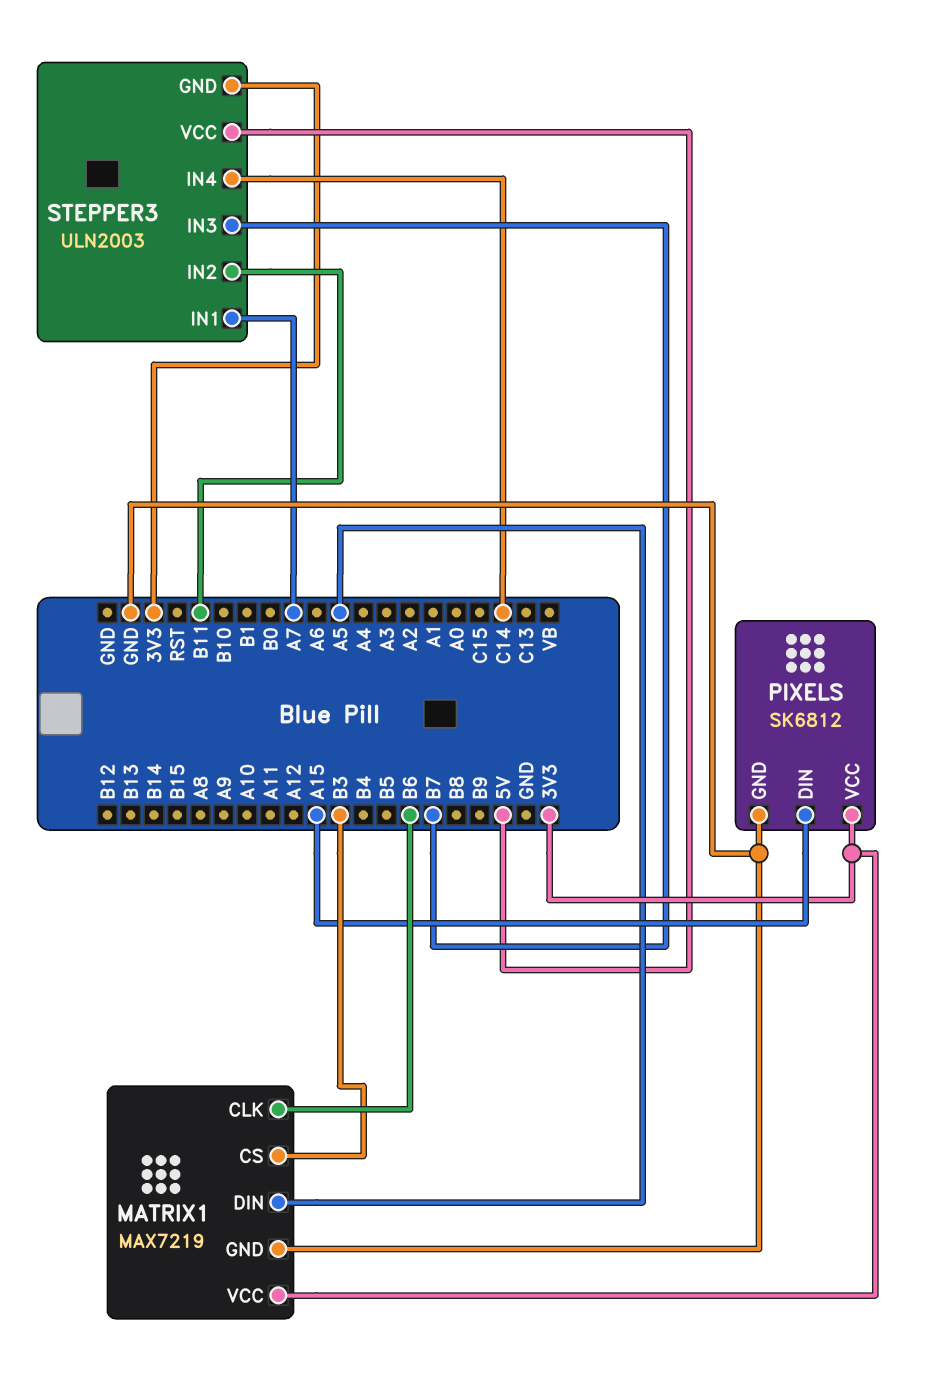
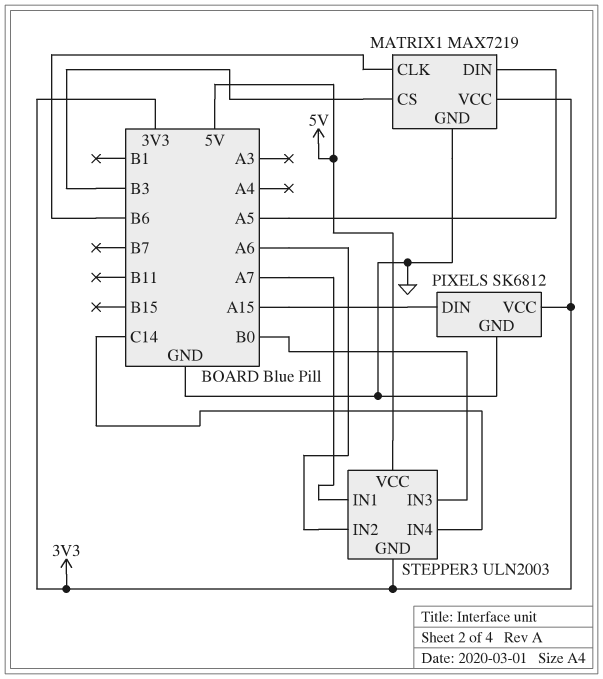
STEPPER3 pin IN2: B11 -> A6
STEPPER3 pin IN3: B7 -> B0

